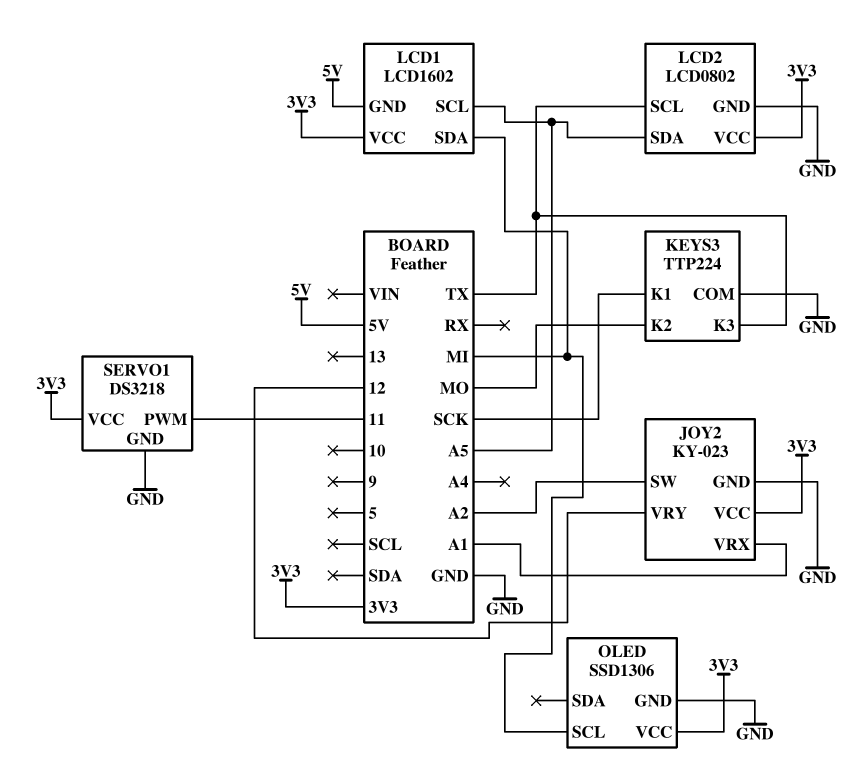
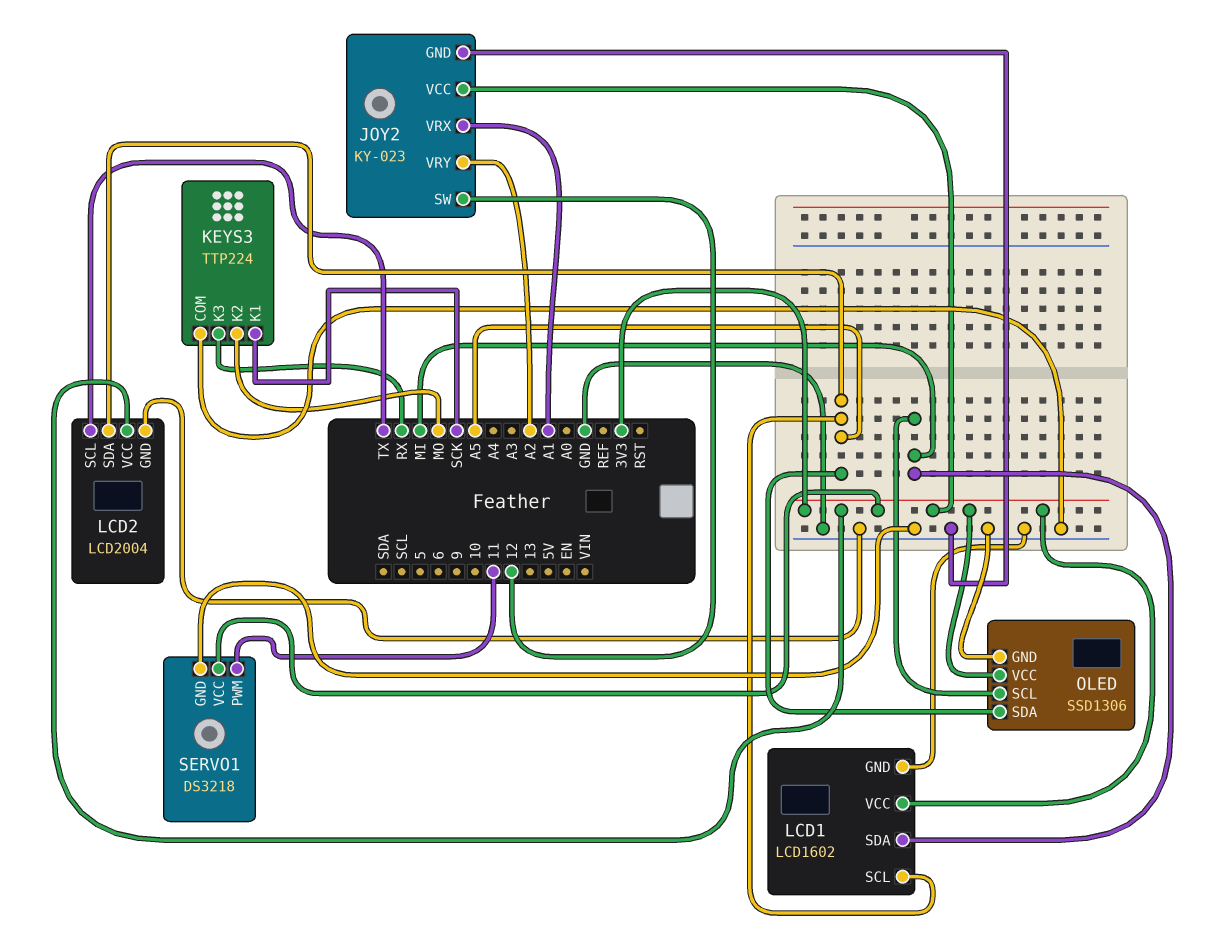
JOY2 pin SW: A2 -> 12
JOY2 pin VRY: 12 -> A2
KEYS3 pin K3: TX -> RX
LCD1 pin GND: 5V -> GND
LCD2: LCD0802 -> LCD2004
OLED pin SDA: none -> A5

